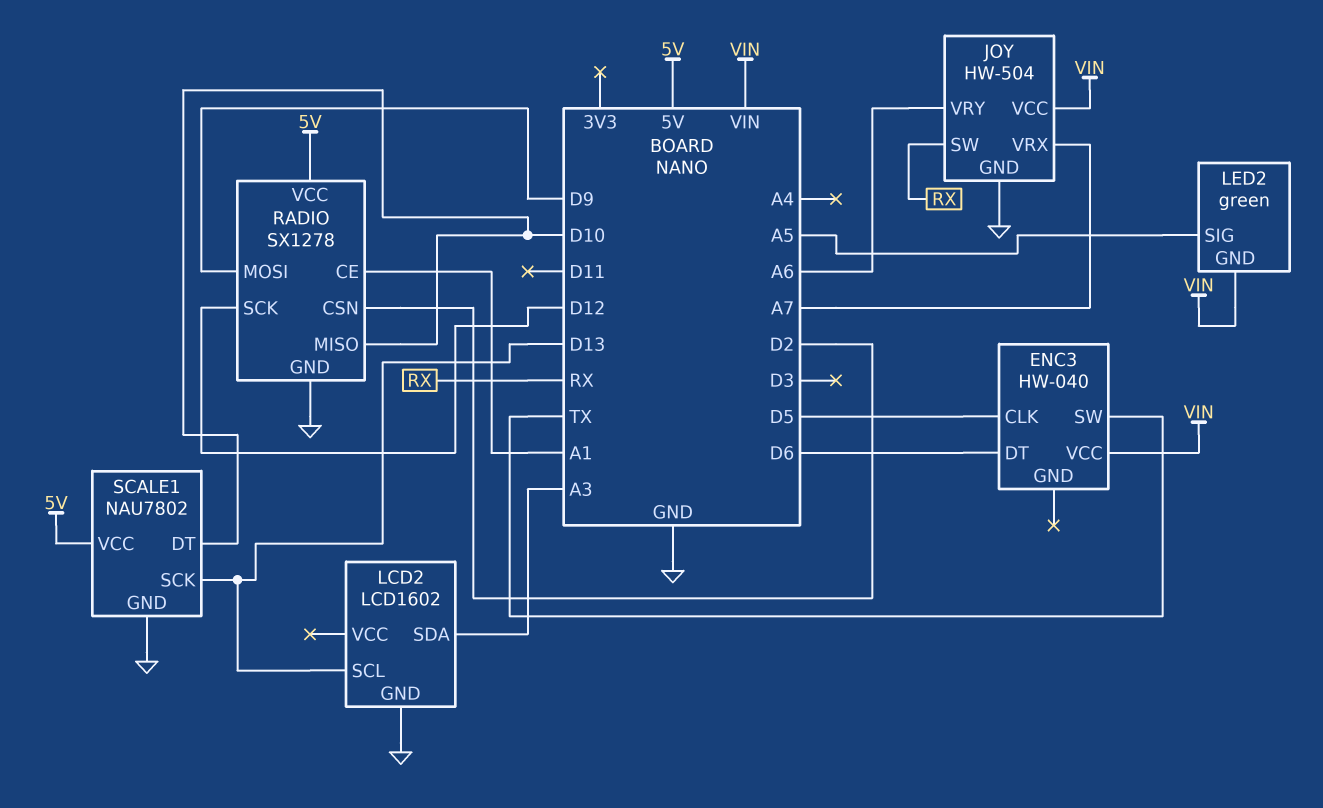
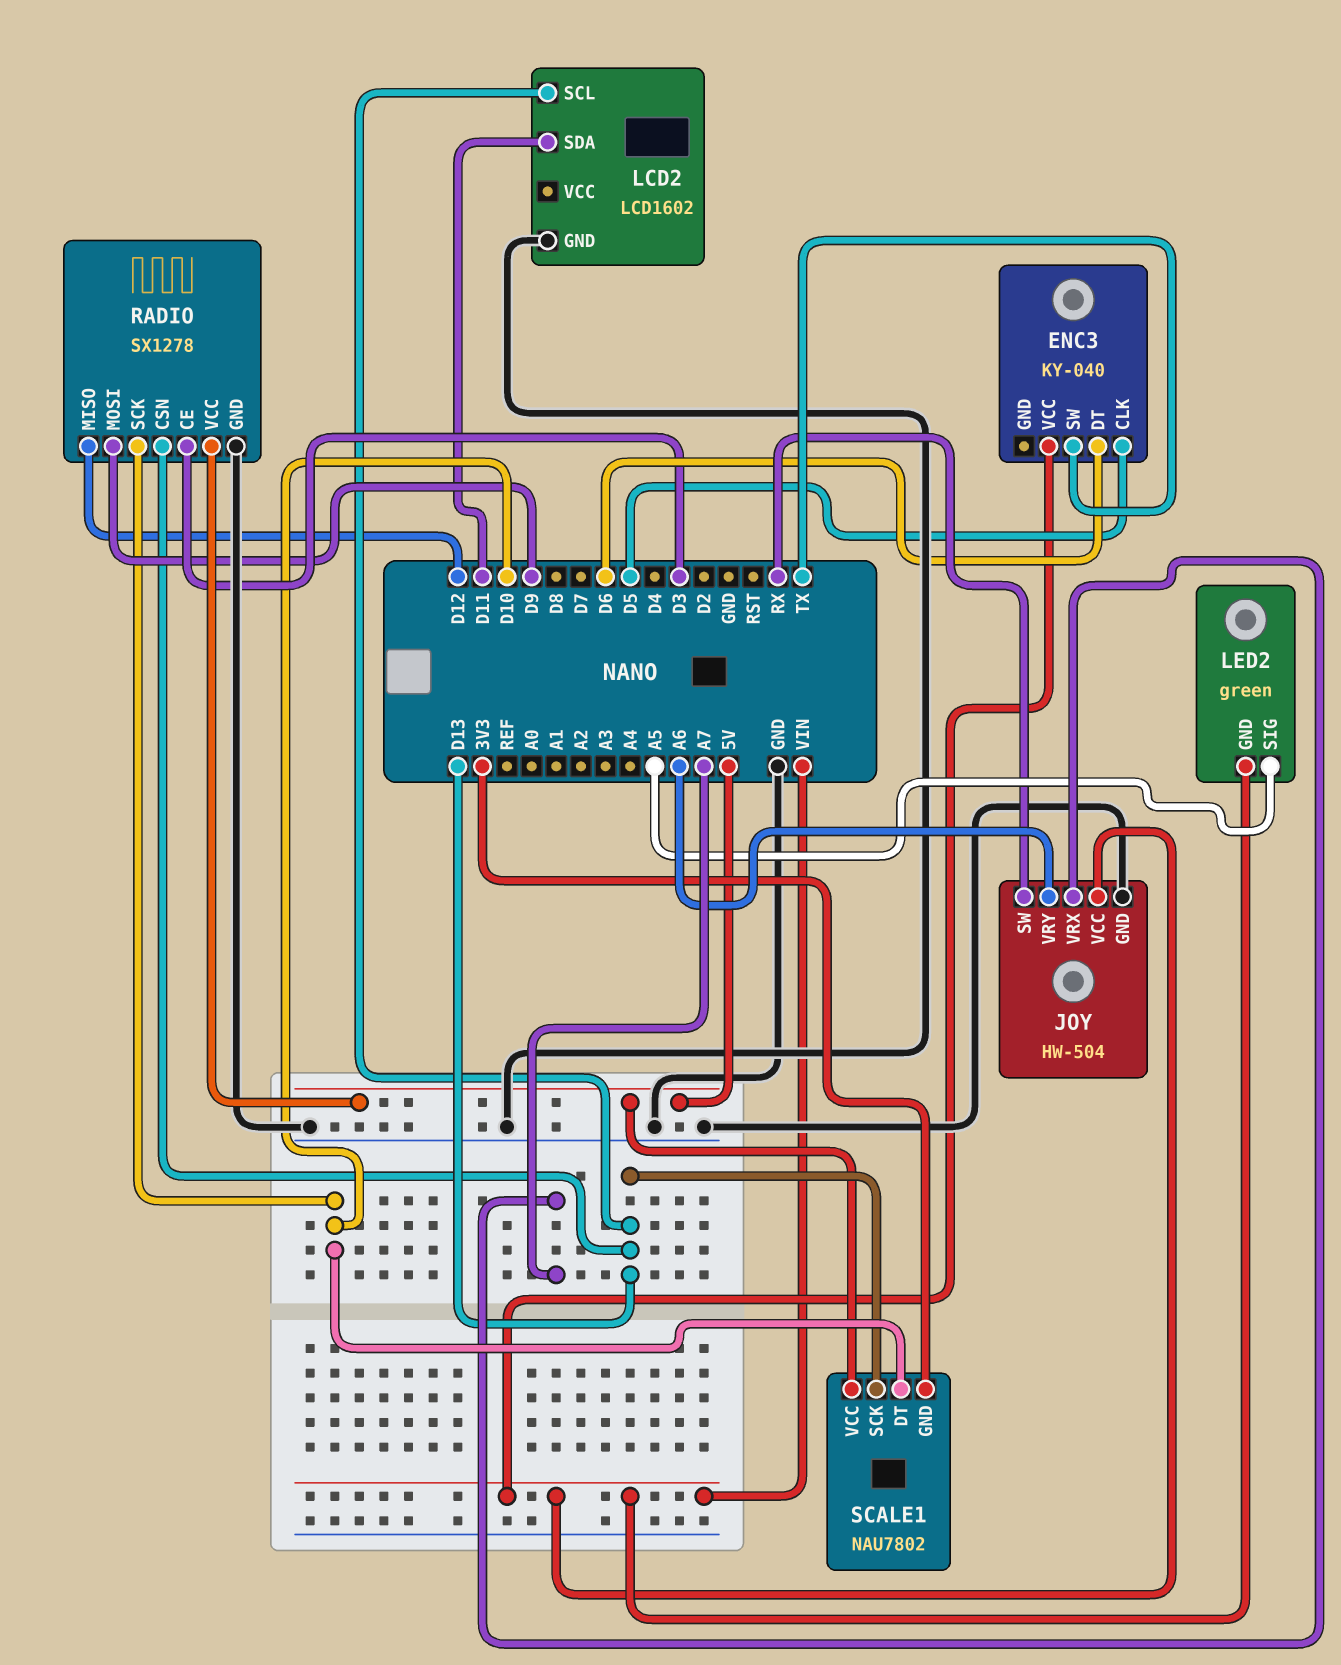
ENC3: HW-040 -> KY-040
LCD2 pin SDA: A3 -> D11
RADIO pin CE: A1 -> D3
RADIO pin CSN: D2 -> D13
RADIO pin MISO: D10 -> D12
RADIO pin SCK: D12 -> D10
SCALE1 pin GND: GND -> 3V3

